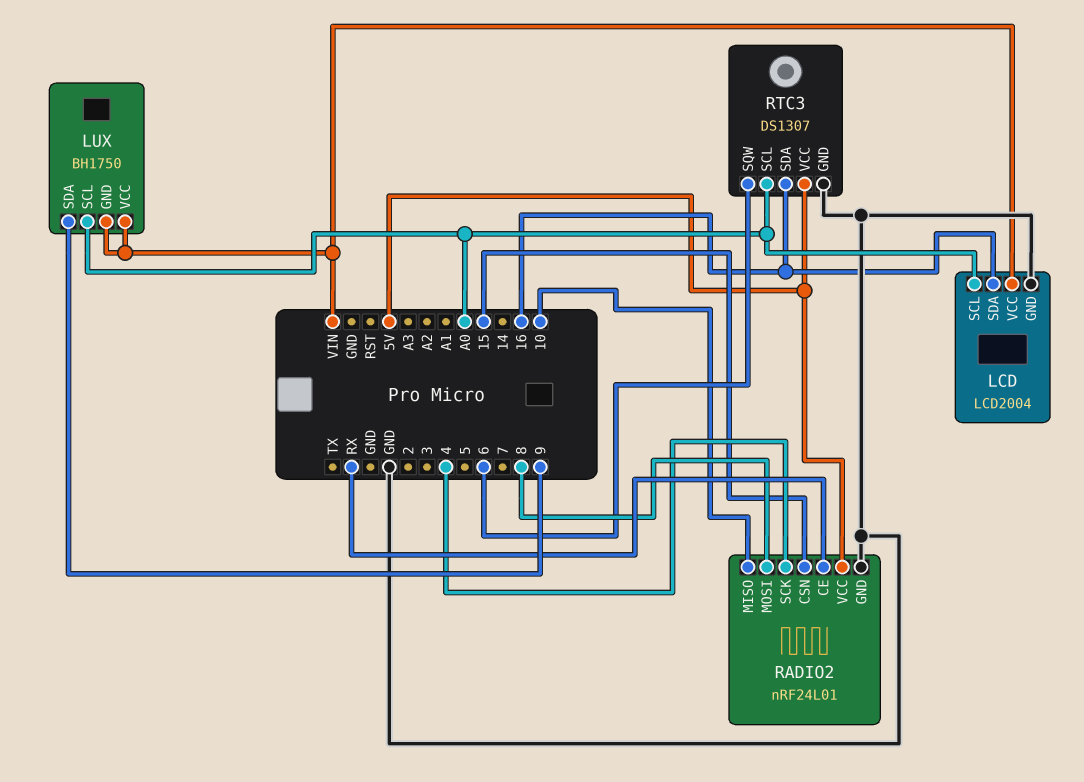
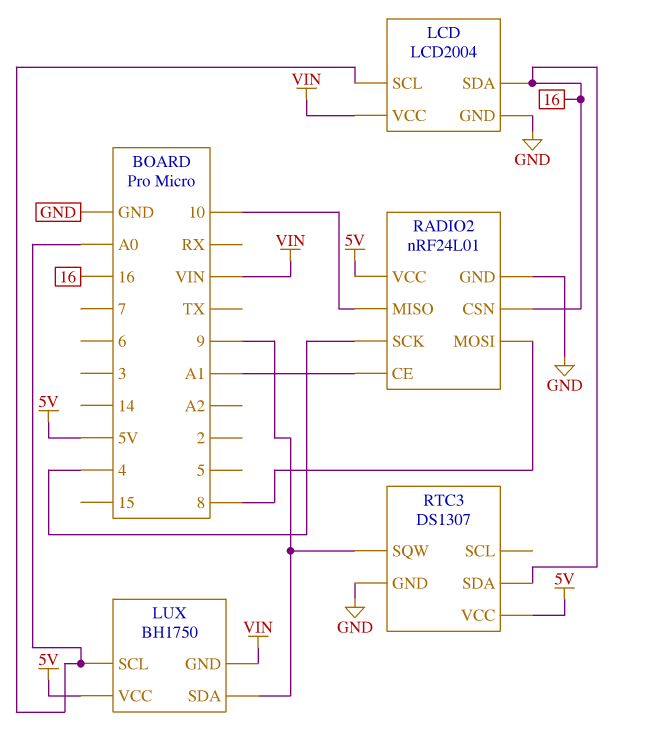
LUX pin VCC: VIN -> 5V
RADIO2 pin CE: RX -> A1
RADIO2 pin CSN: 15 -> 16
RTC3 pin SCL: A0 -> none
RTC3 pin SQW: 6 -> 9

